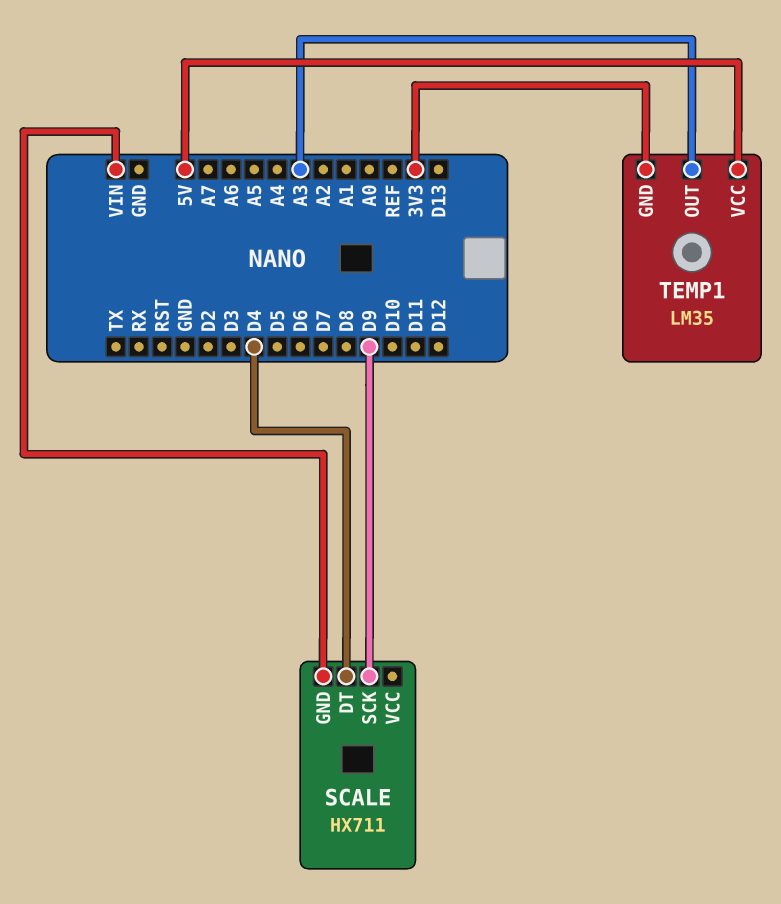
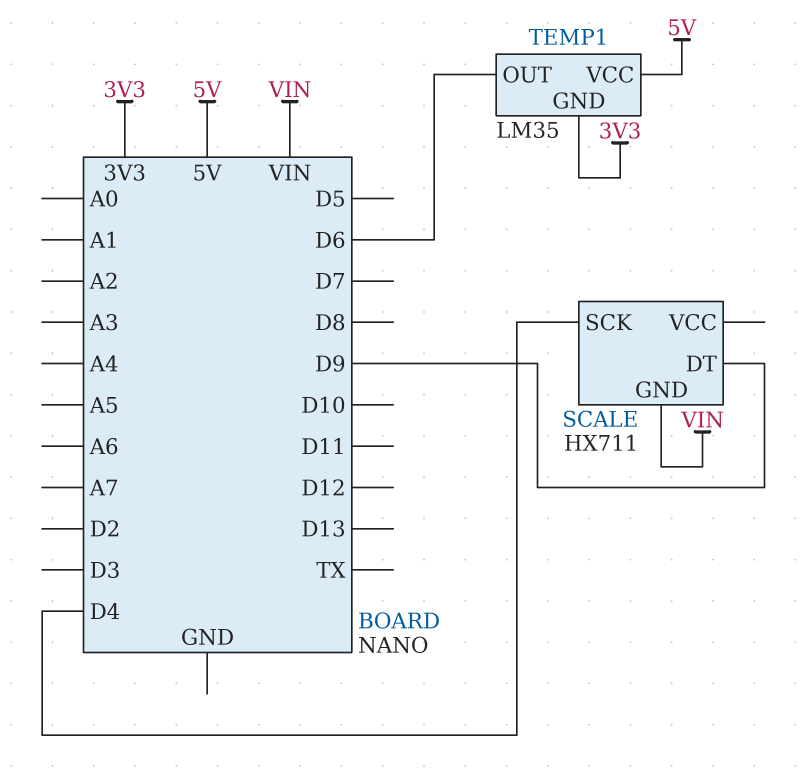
SCALE pin DT: D4 -> D9
SCALE pin SCK: D9 -> D4
TEMP1 pin OUT: A3 -> D6

